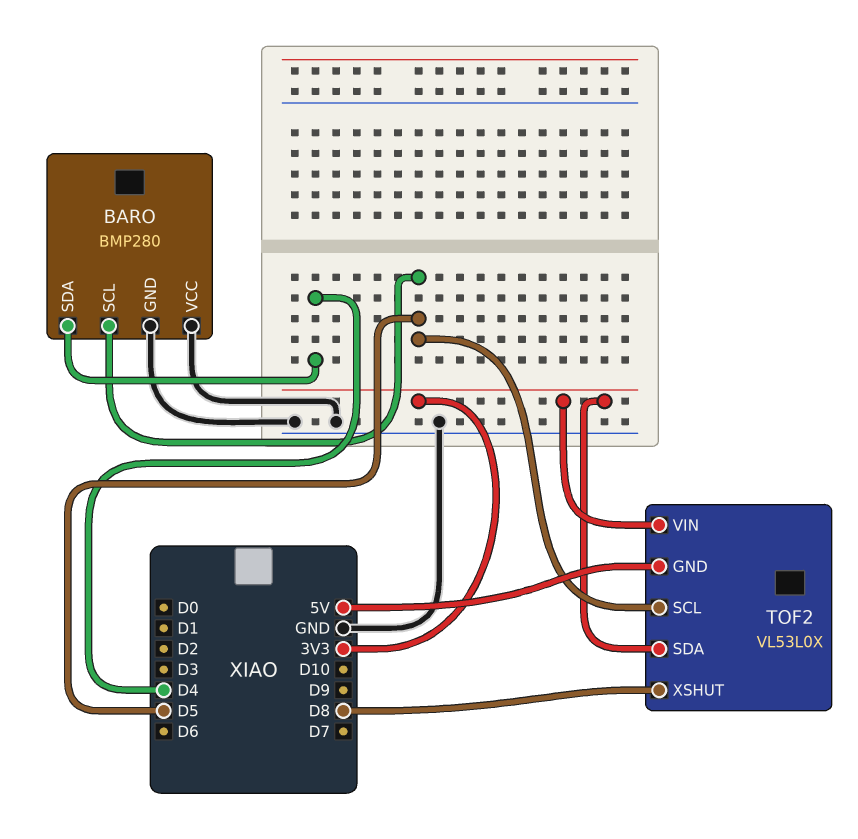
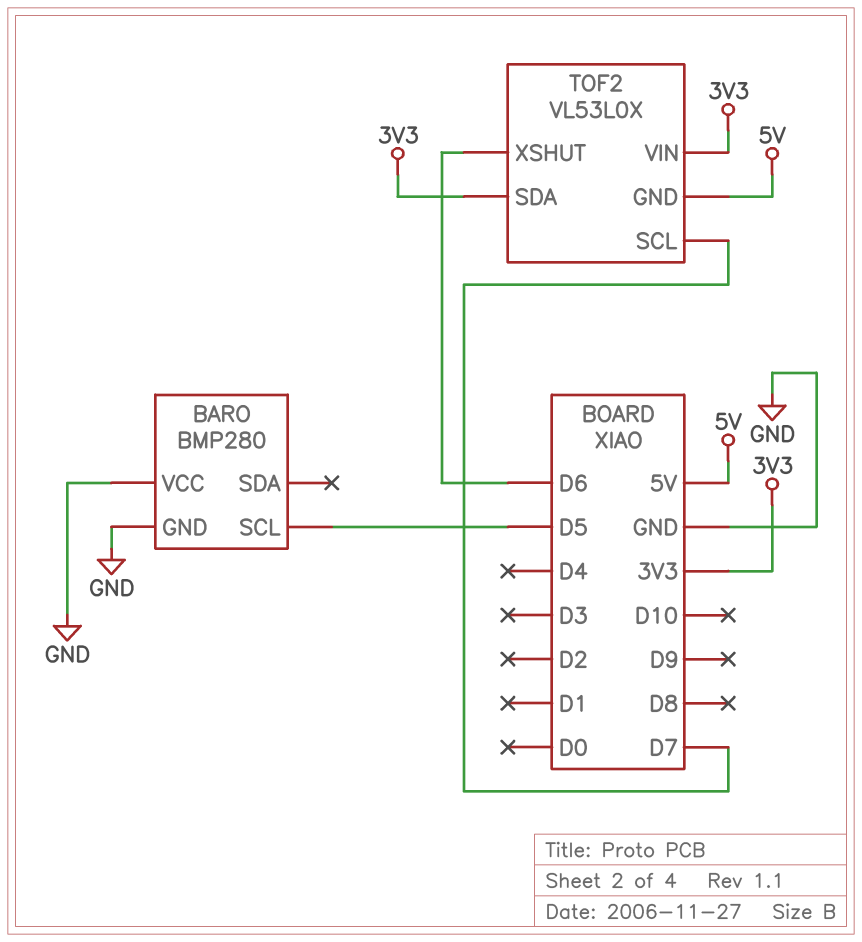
BARO pin SDA: D4 -> none
TOF2 pin SCL: D5 -> D7
TOF2 pin XSHUT: D8 -> D6

